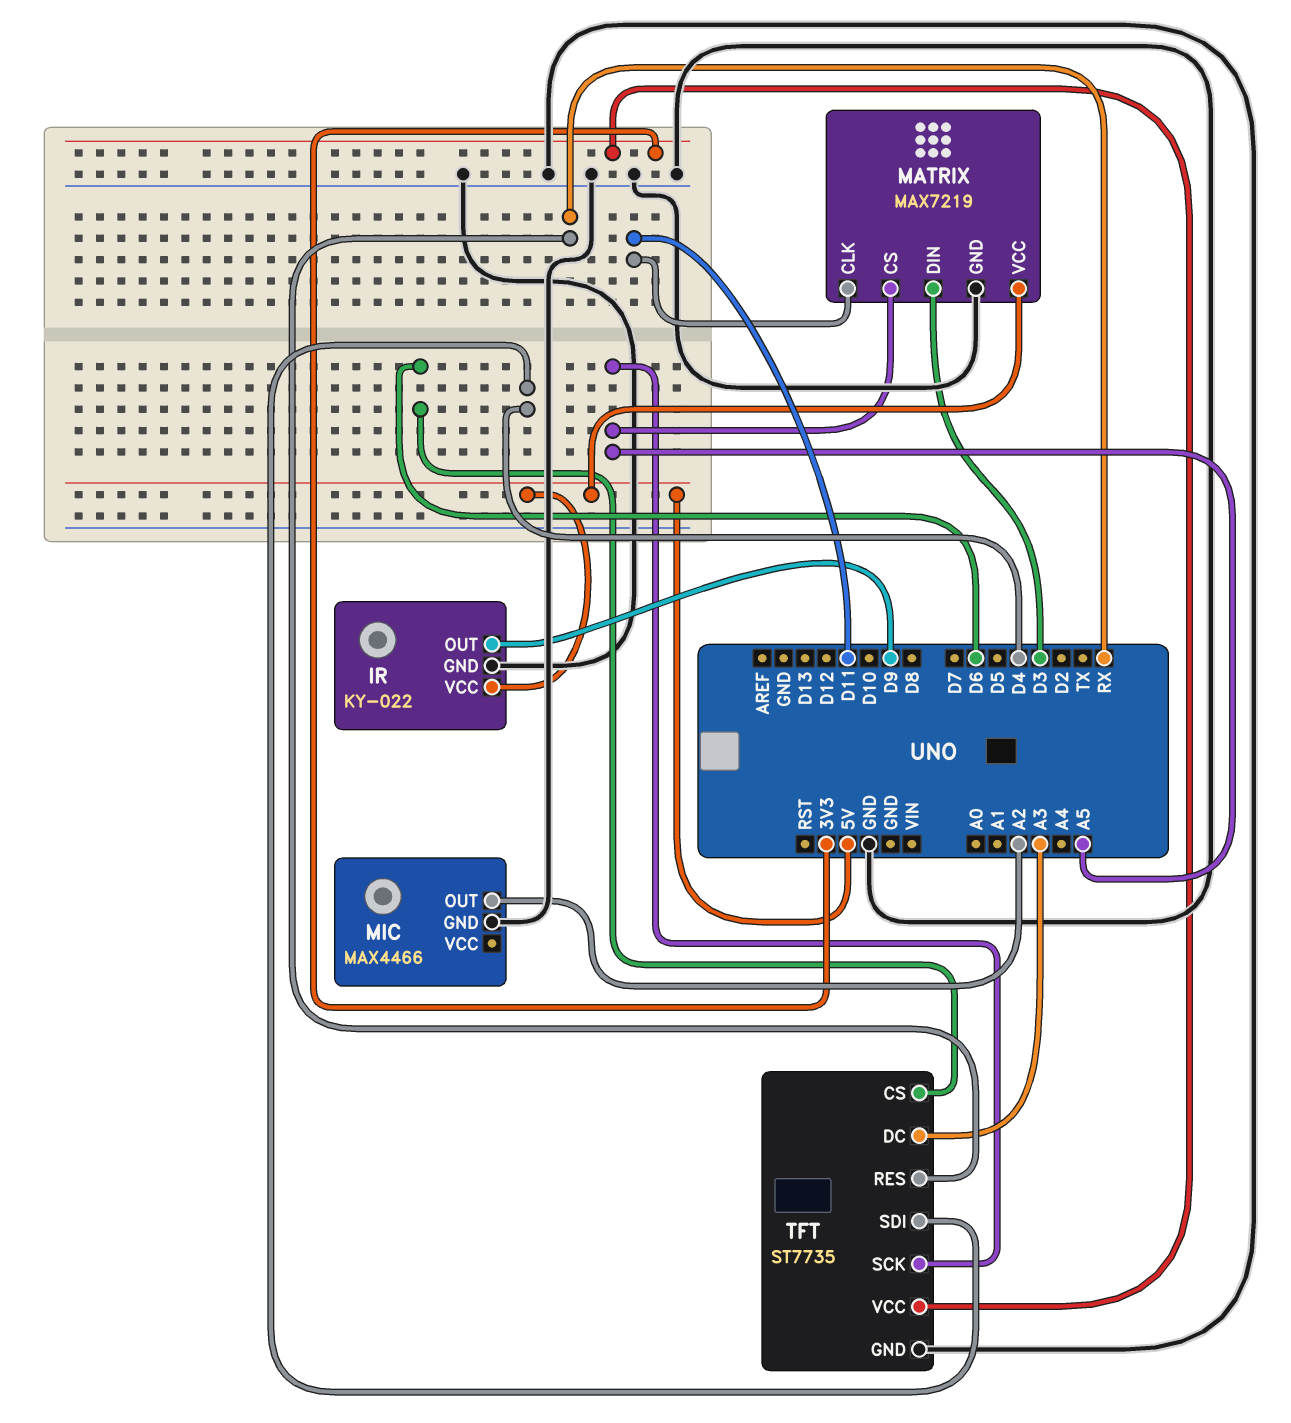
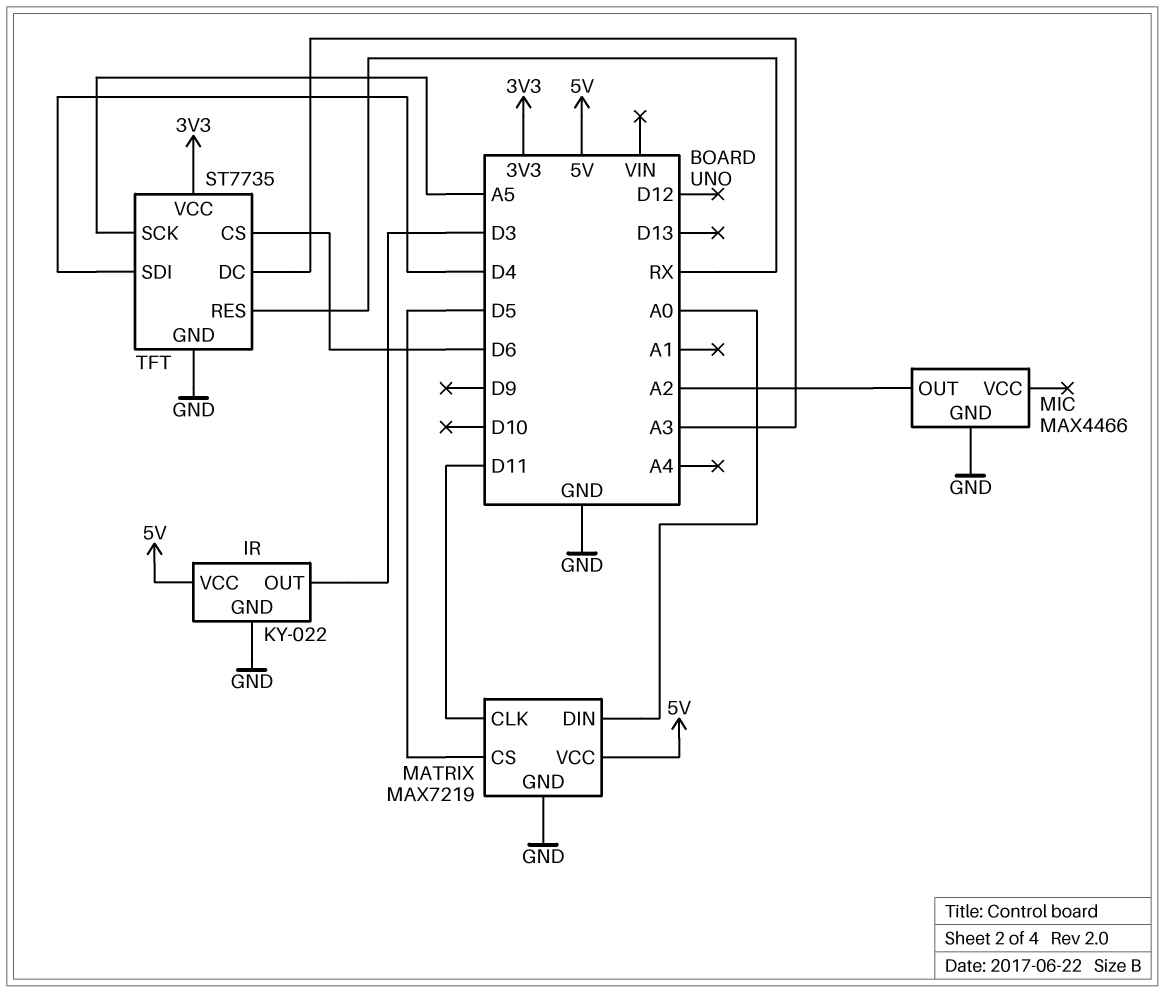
IR pin OUT: D9 -> D3
MATRIX pin CS: A5 -> D5
MATRIX pin DIN: D3 -> A0

